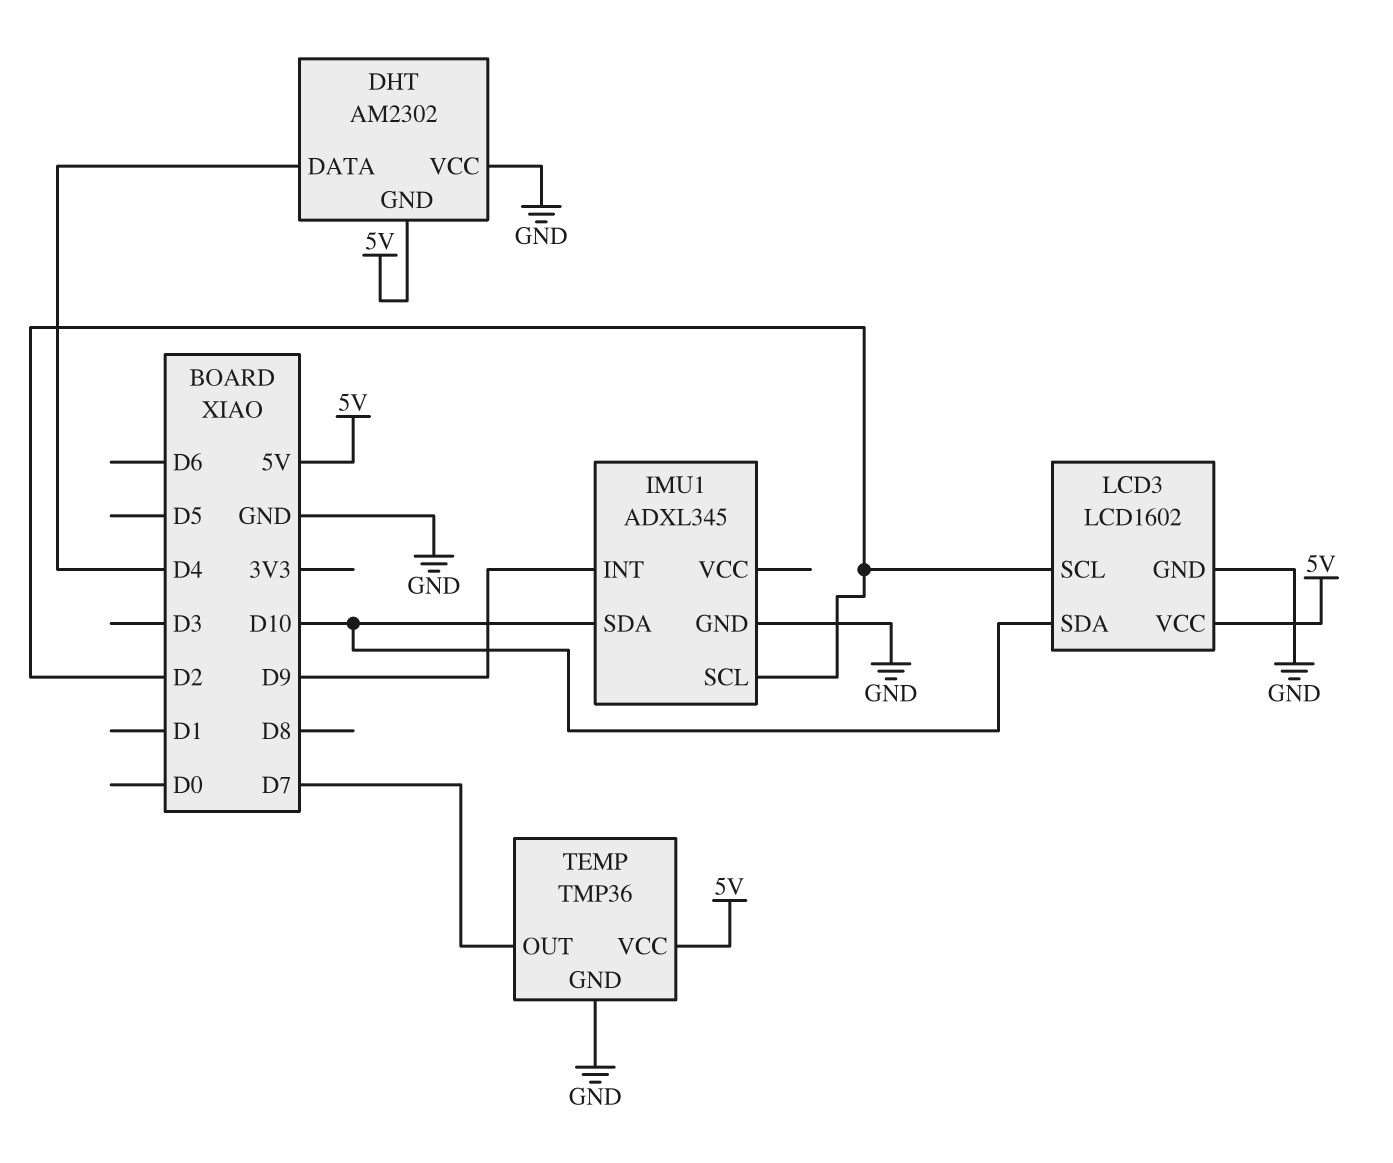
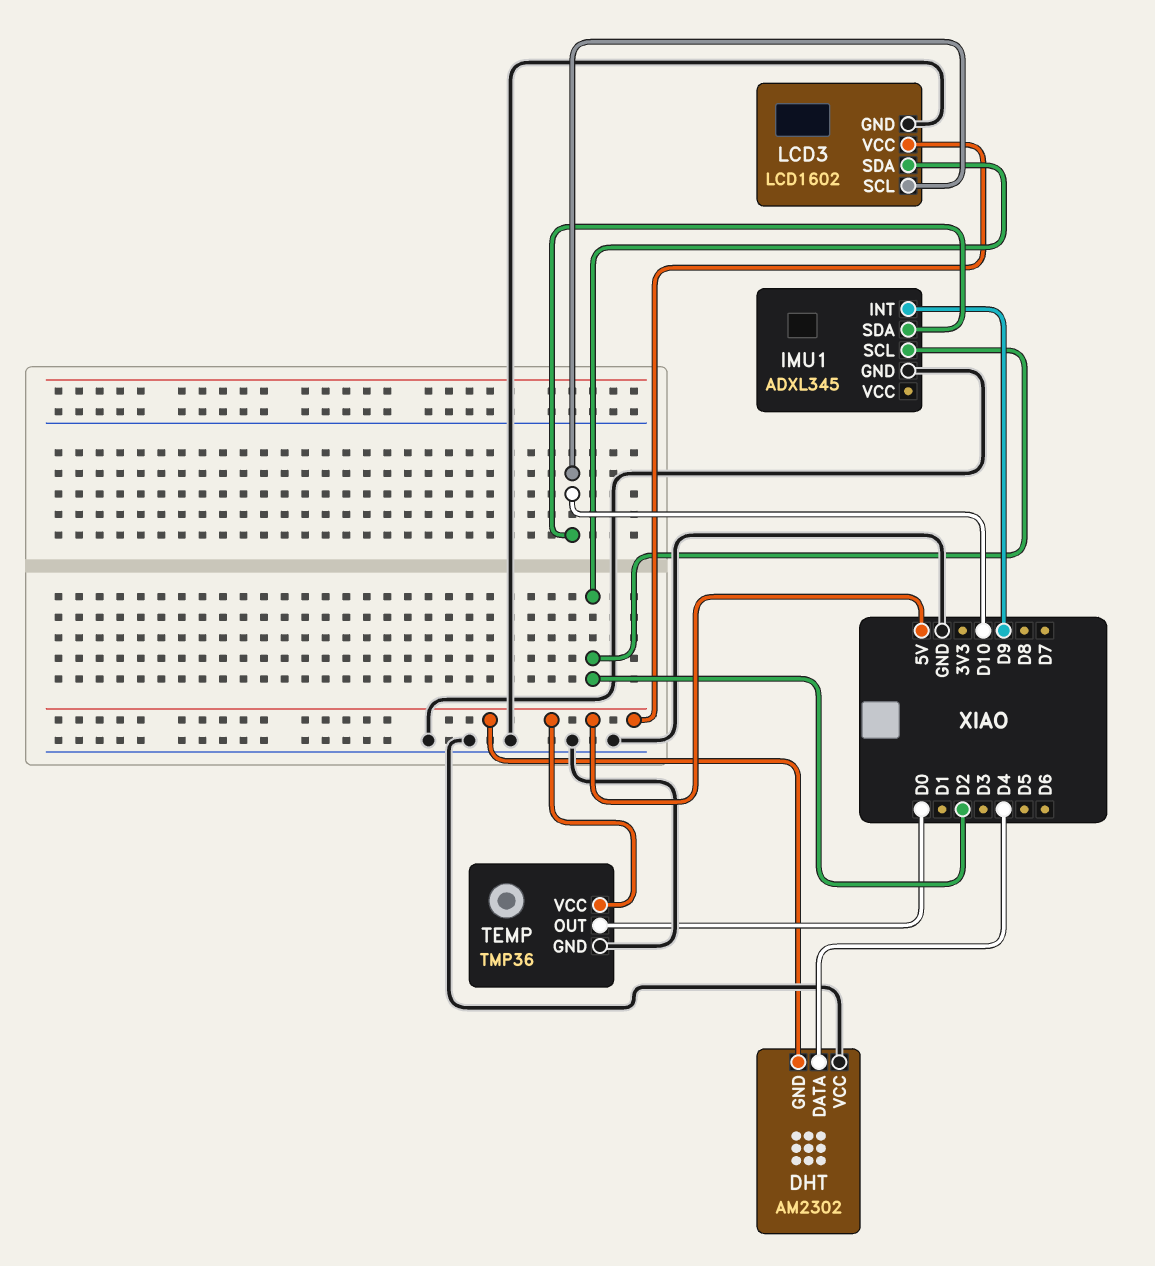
LCD3 pin SCL: D2 -> D10
LCD3 pin SDA: D10 -> D2
TEMP pin OUT: D7 -> D0

